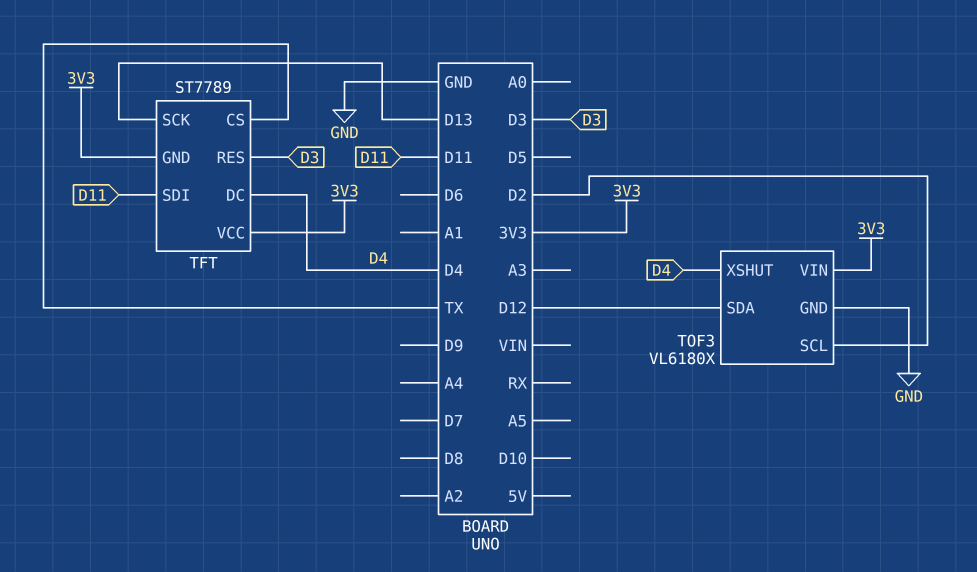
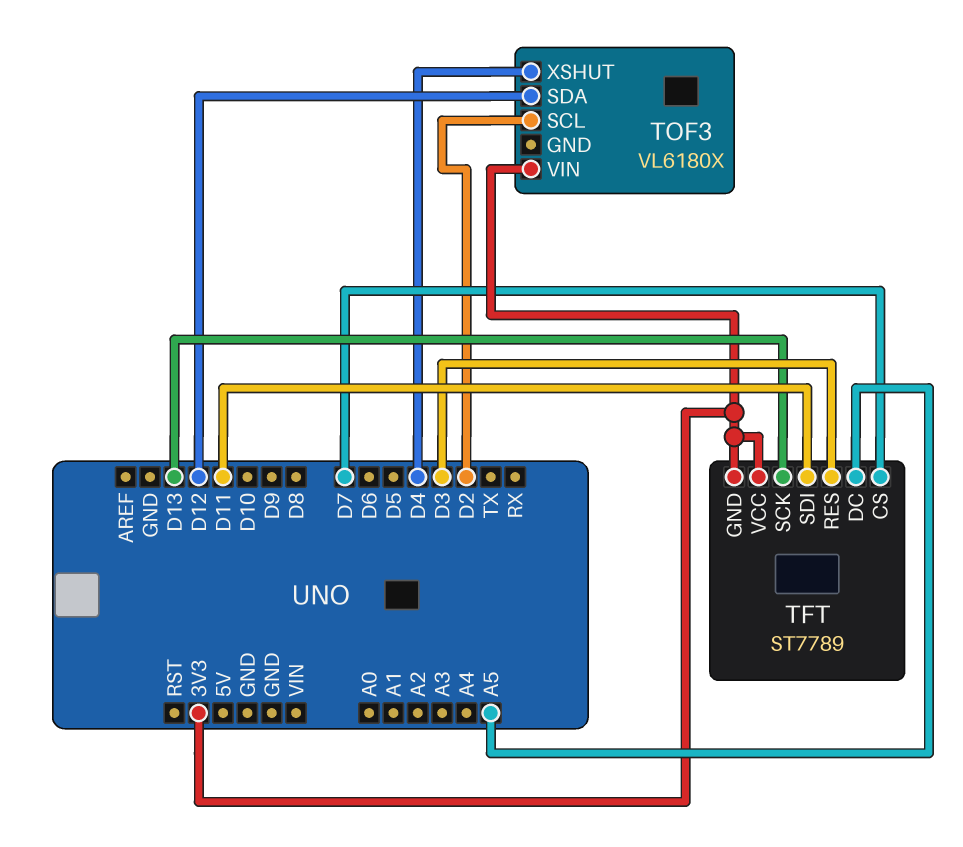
TFT pin CS: TX -> D7
TFT pin DC: D4 -> A5
TOF3 pin GND: GND -> none

